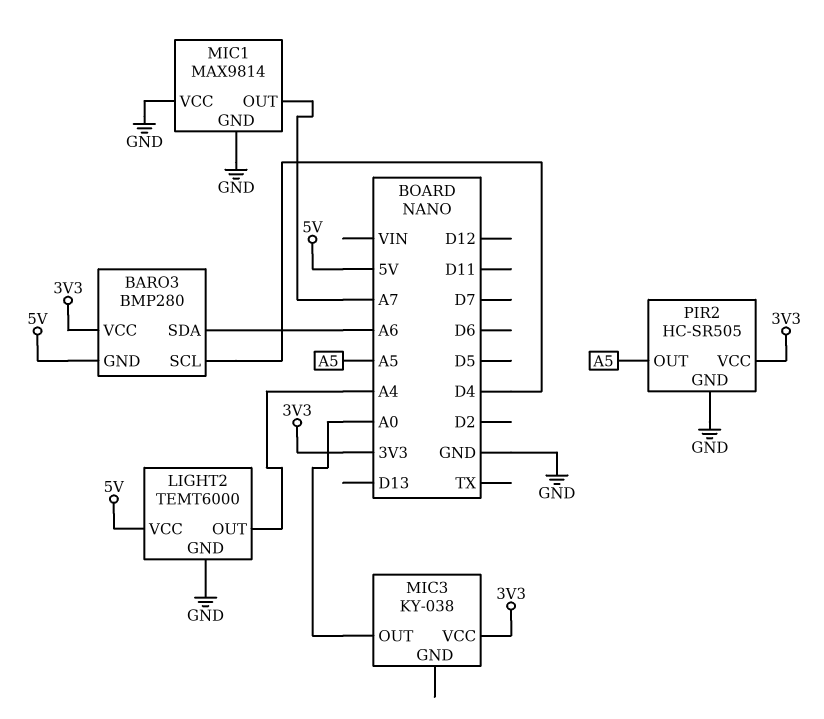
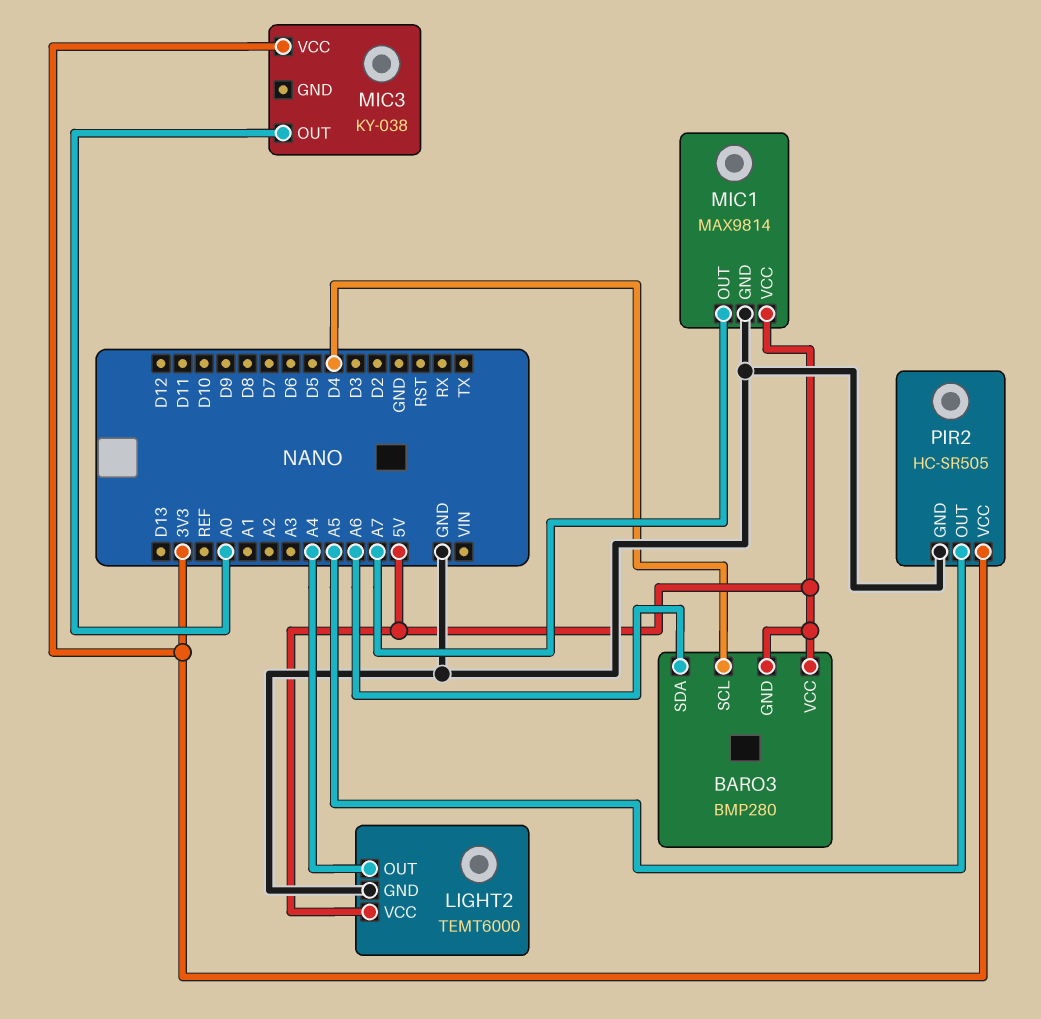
BARO3 pin VCC: 3V3 -> 5V
MIC1 pin VCC: GND -> 5V

